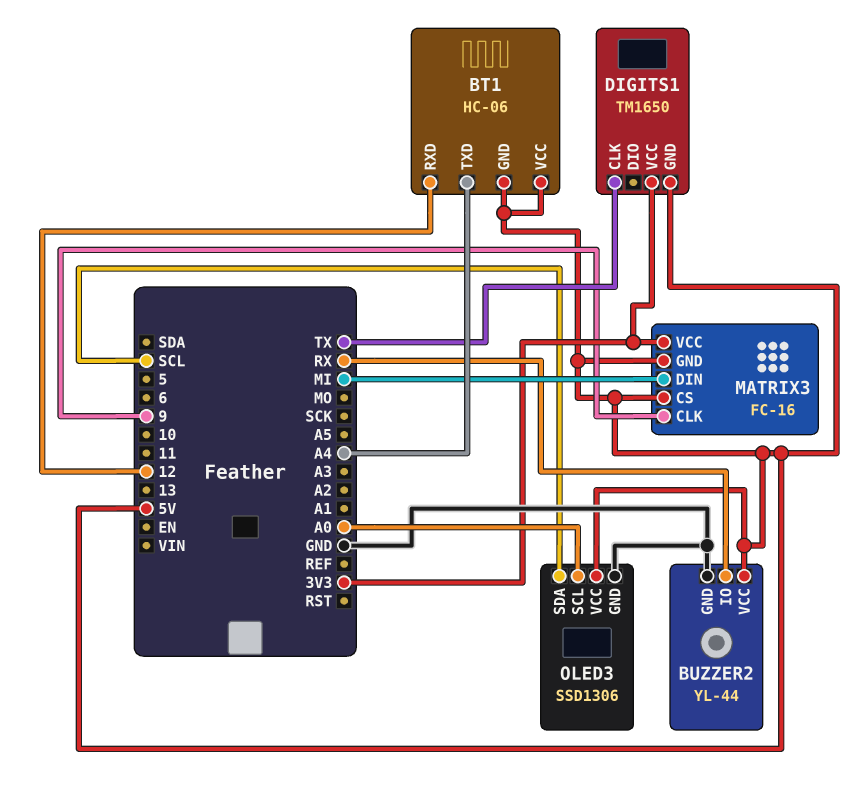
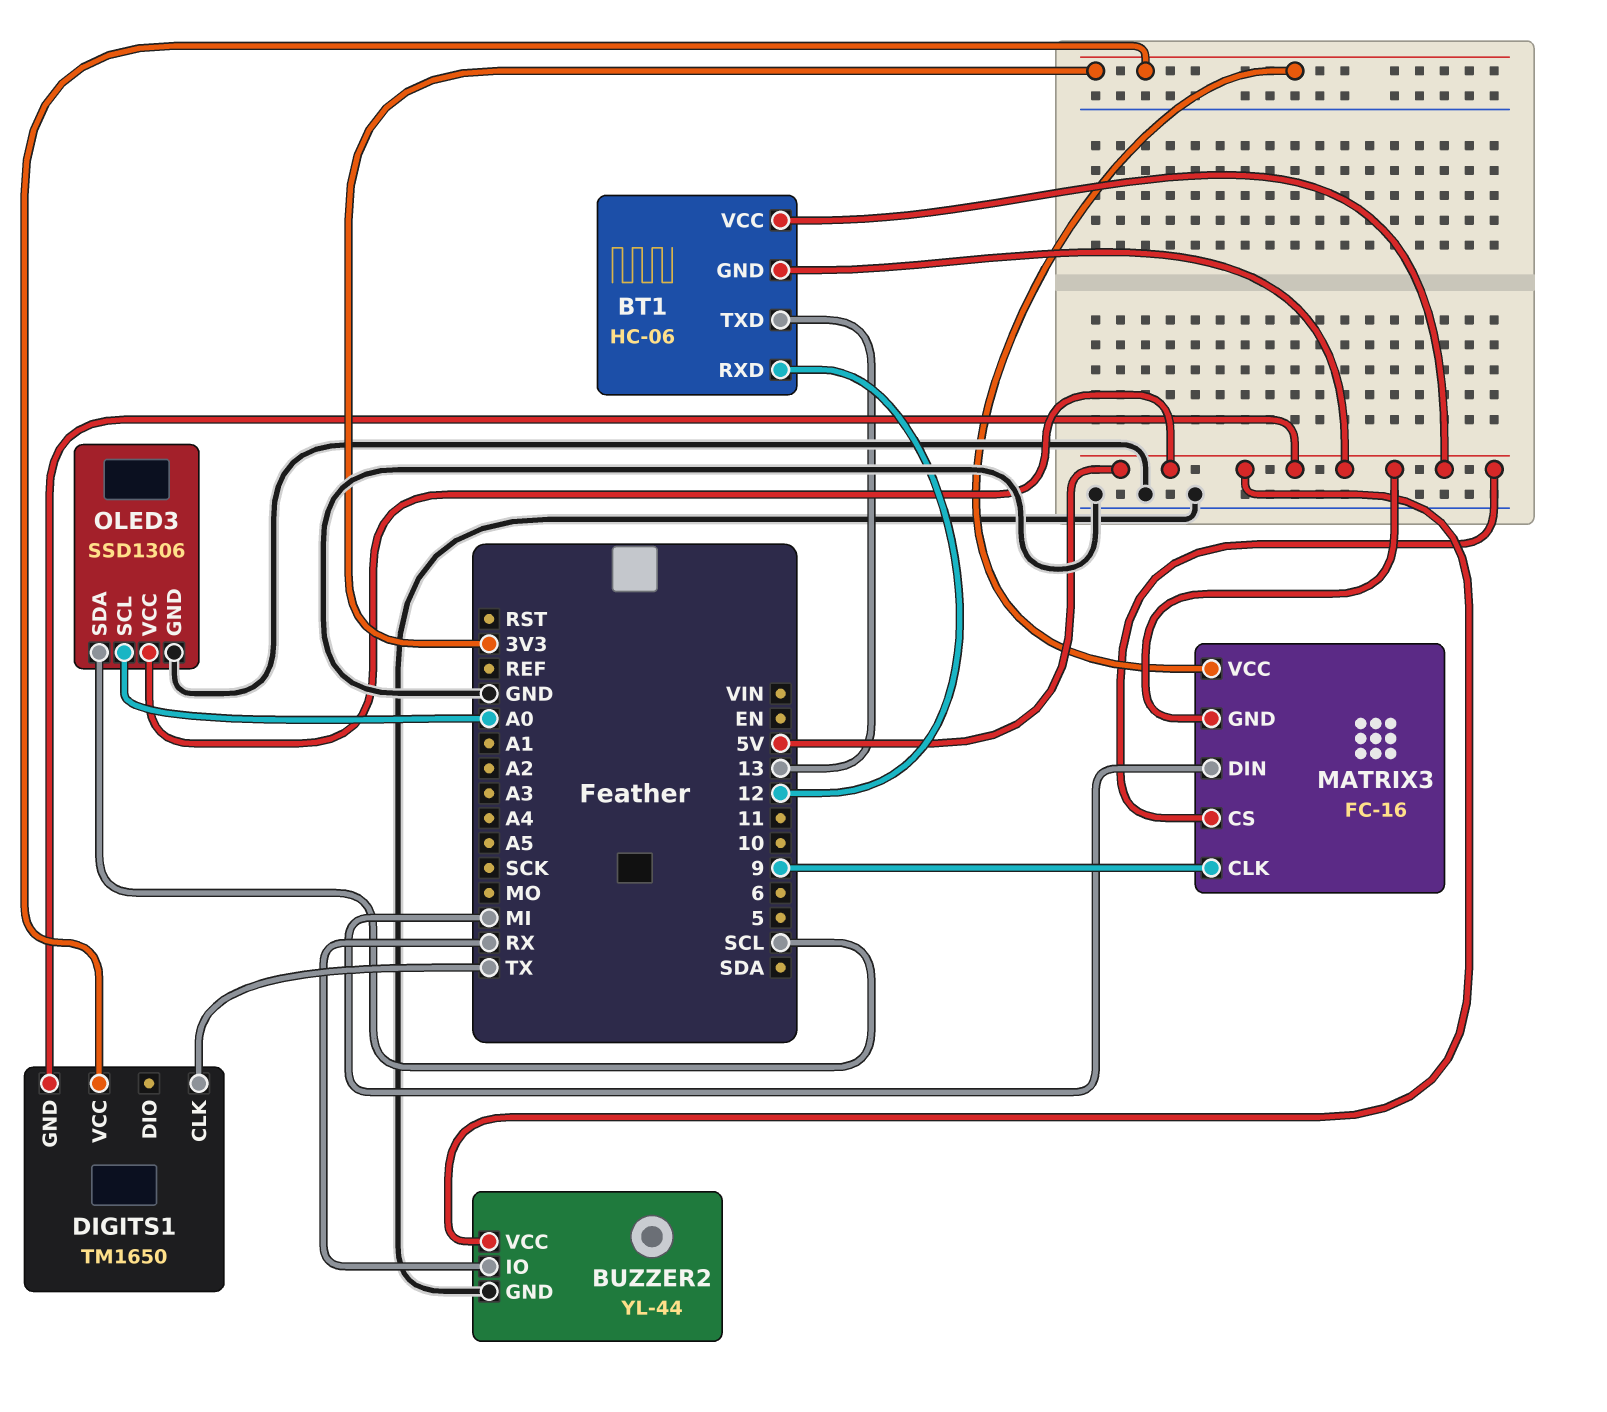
BT1 pin TXD: A4 -> 13

